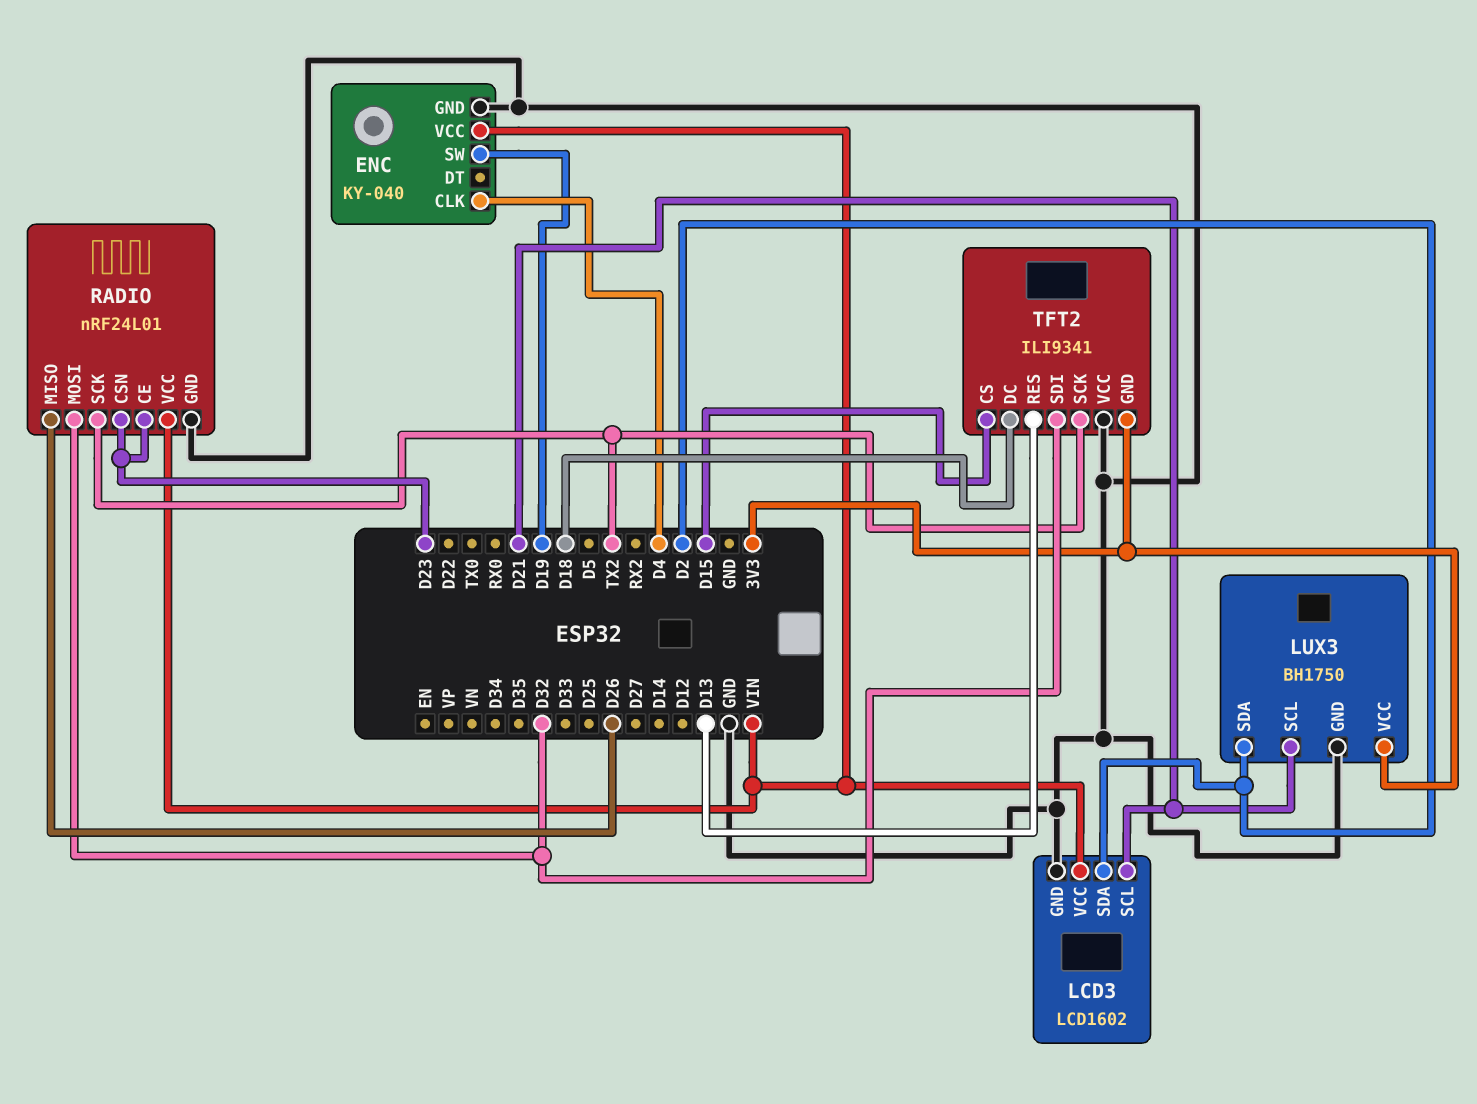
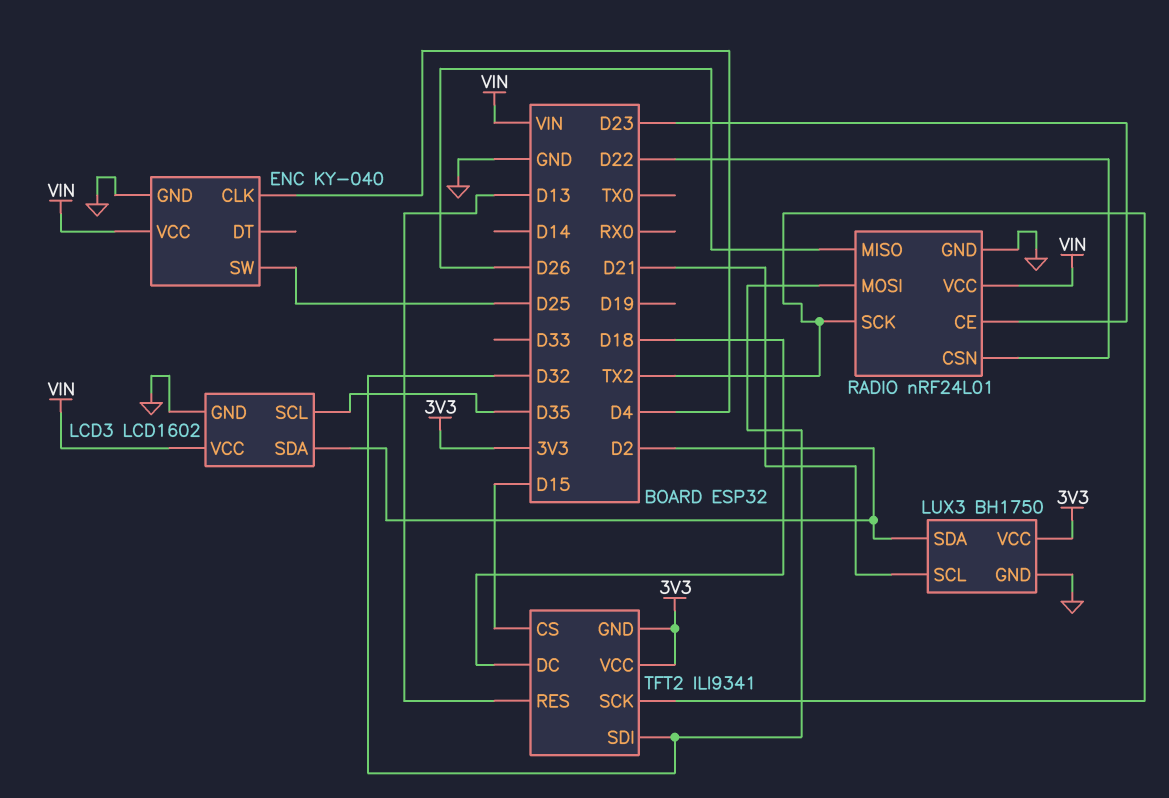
ENC pin SW: D19 -> D25
LCD3 pin SCL: D21 -> D35
RADIO pin CSN: D23 -> D22
TFT2 pin VCC: GND -> 3V3

